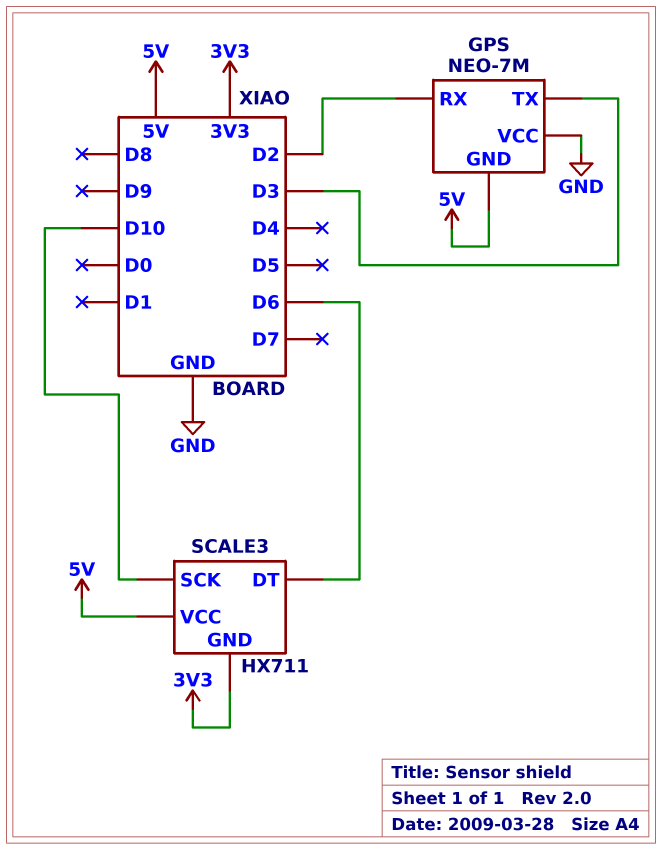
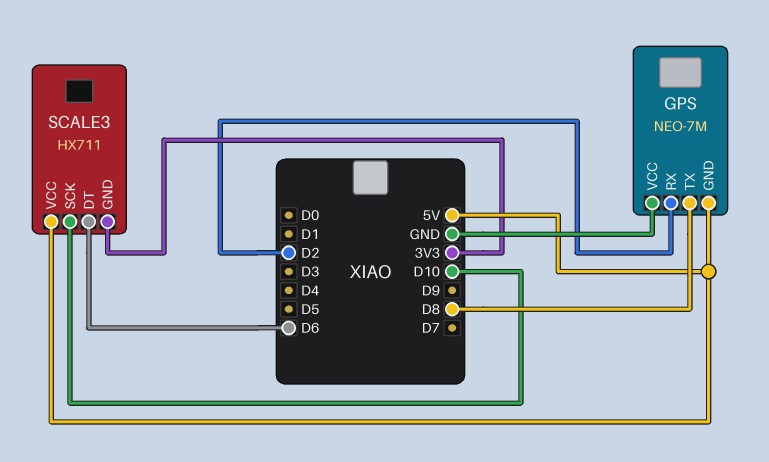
GPS pin TX: D3 -> D8

